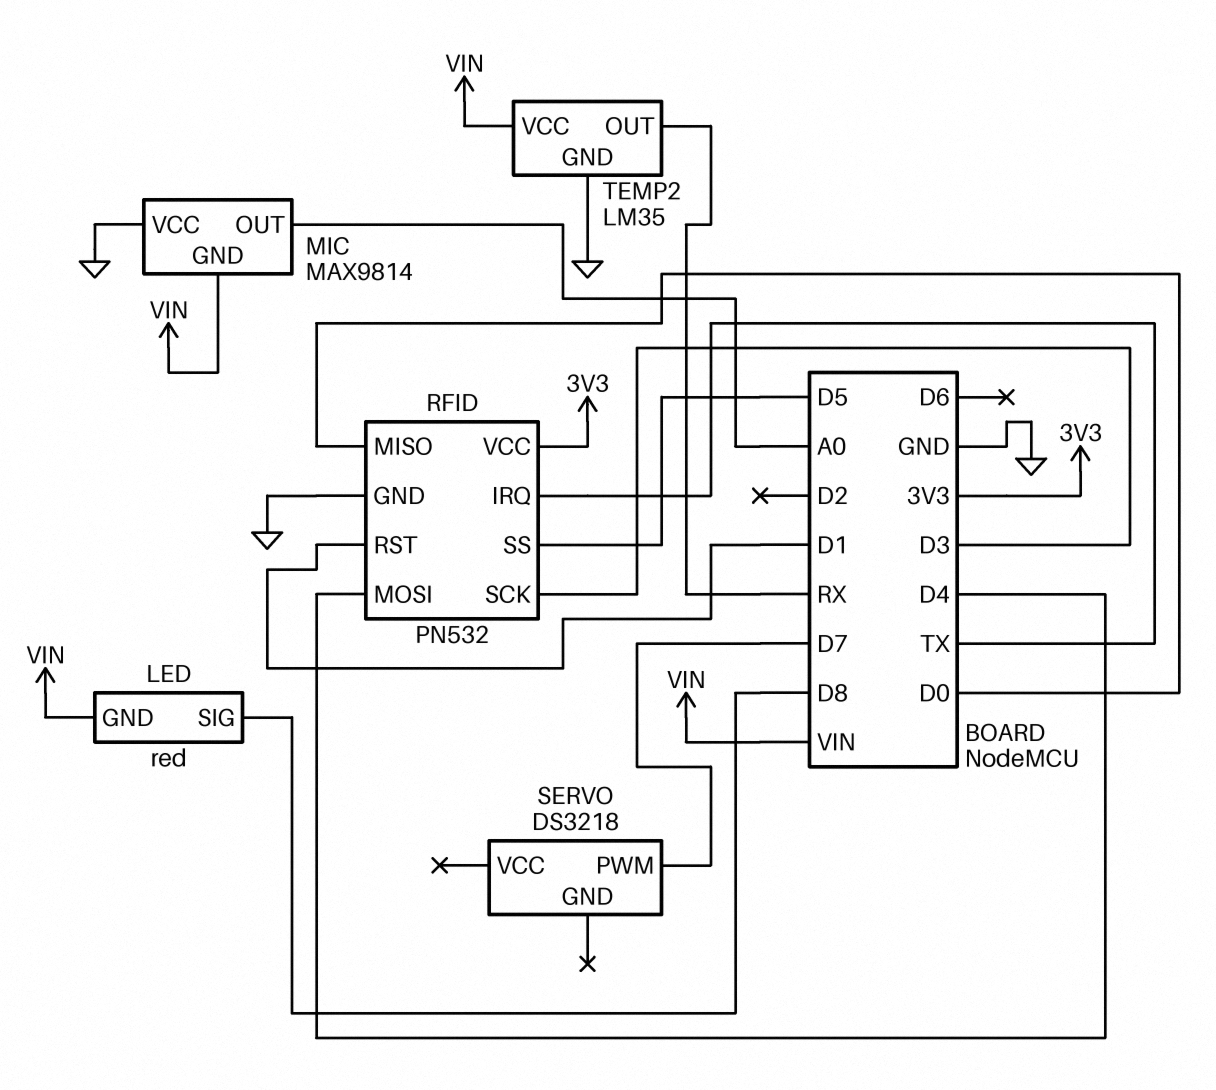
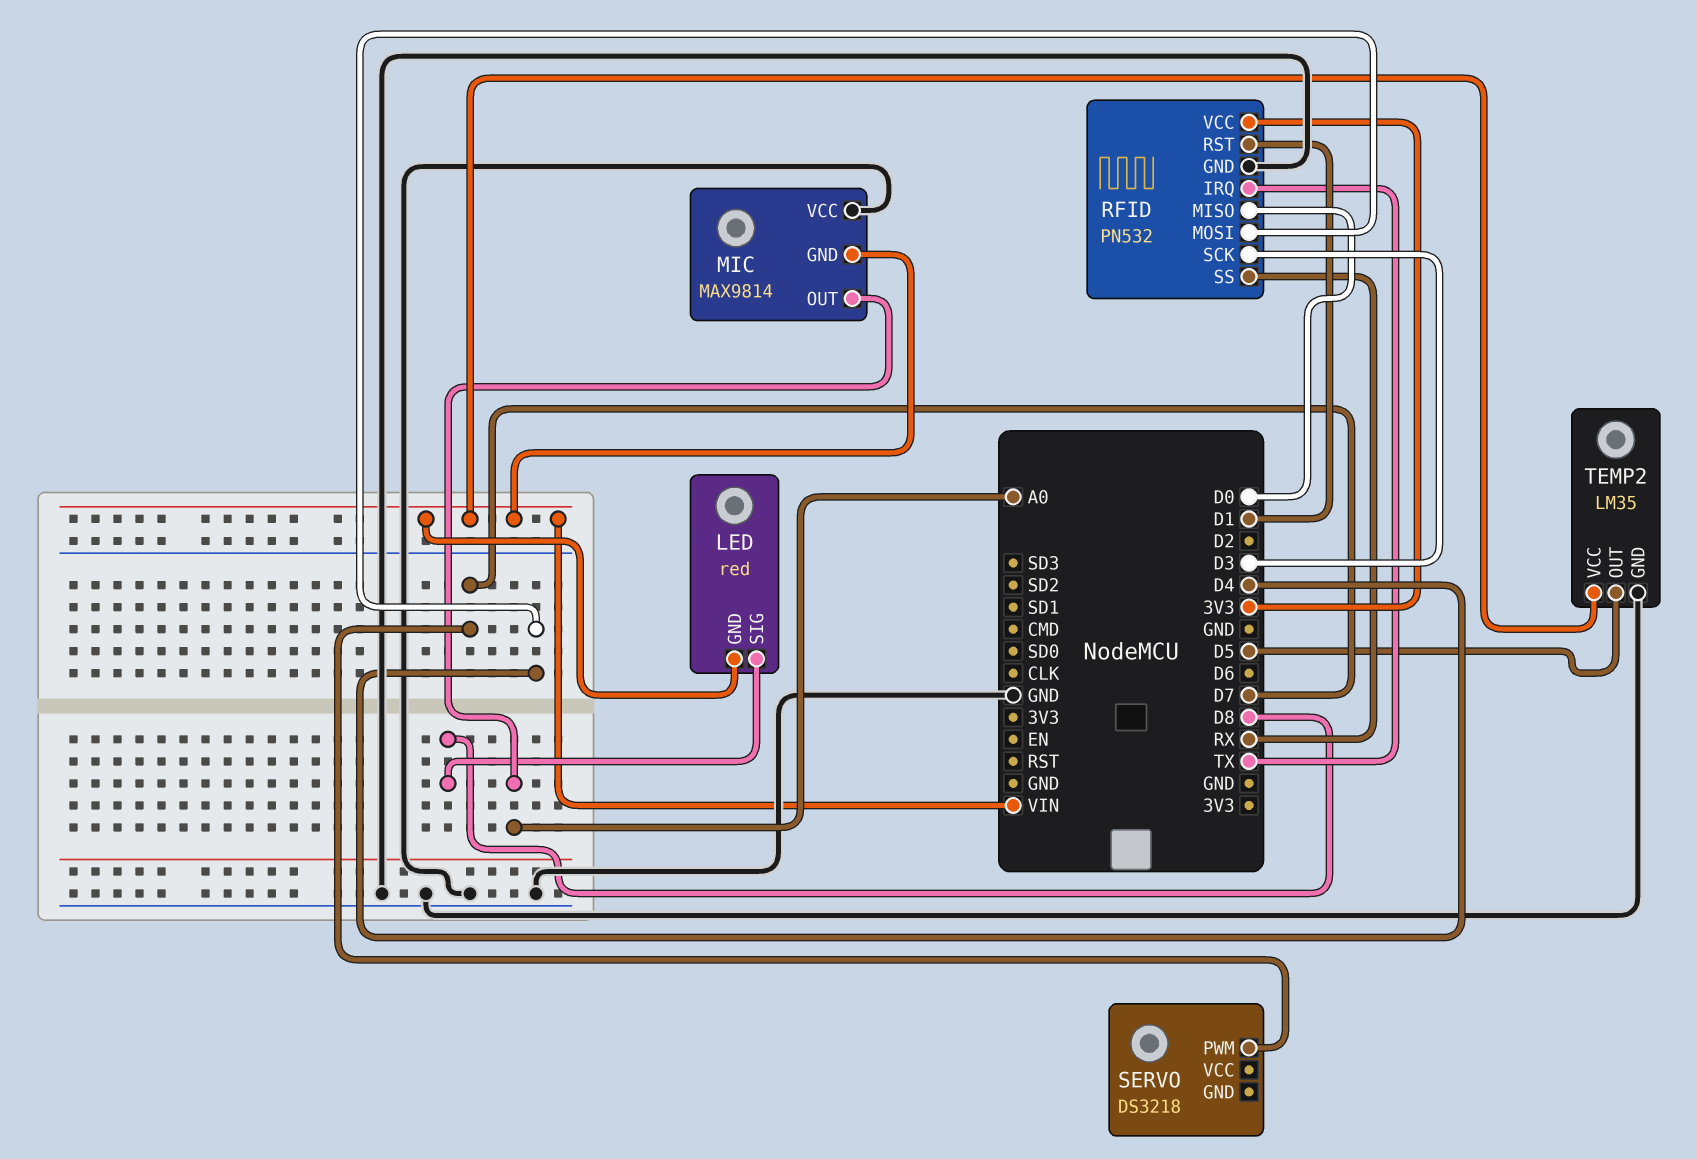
RFID pin SS: D5 -> RX
TEMP2 pin OUT: RX -> D5

